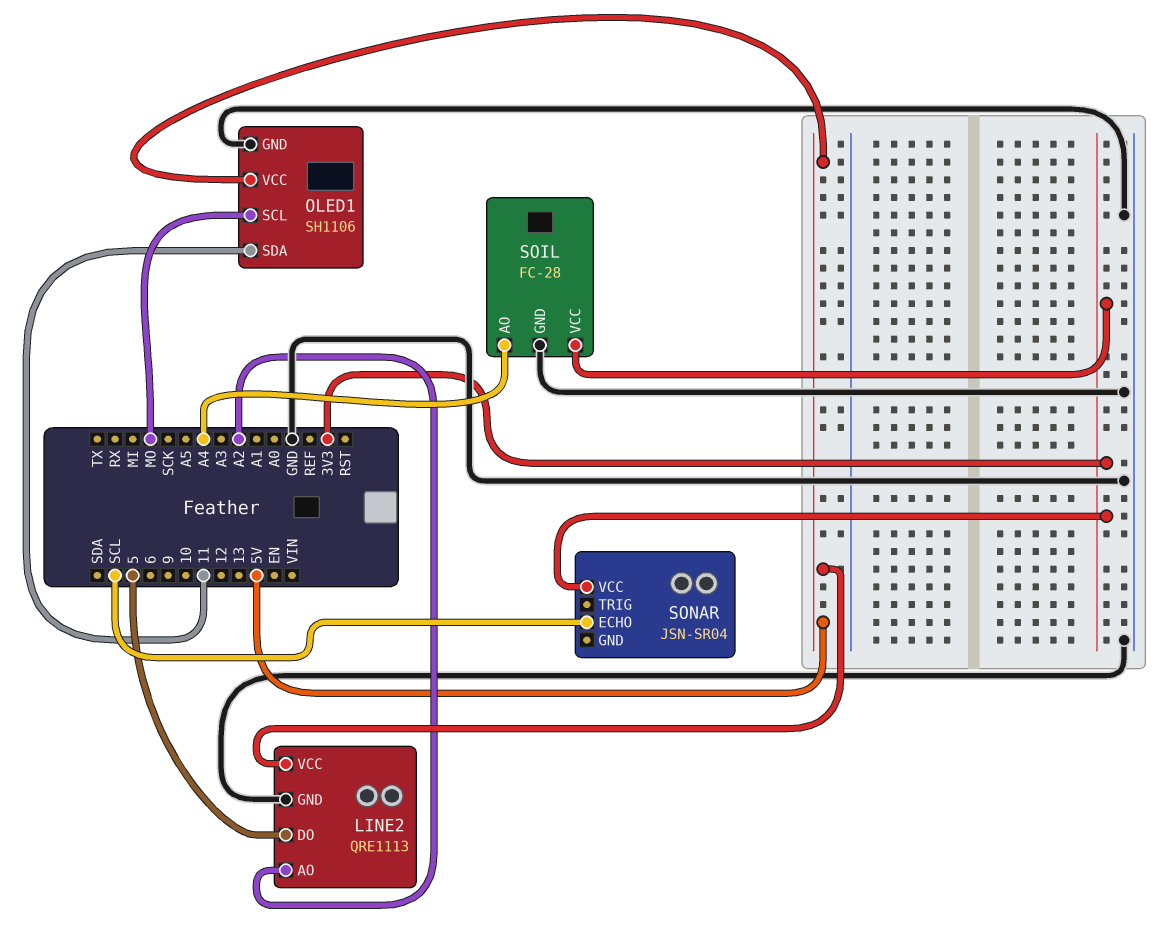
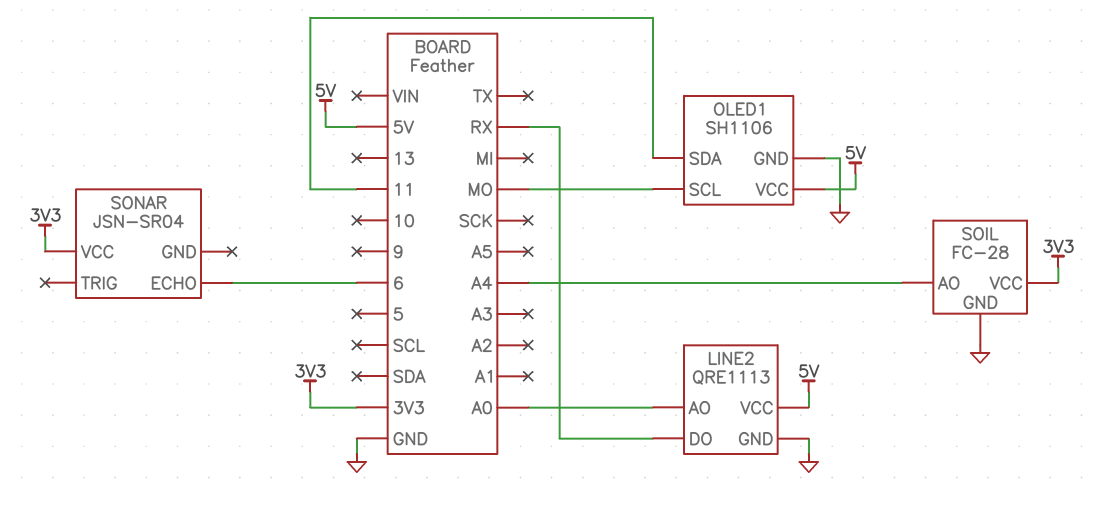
LINE2 pin AO: A2 -> A0
LINE2 pin DO: 5 -> RX
SONAR pin ECHO: SCL -> 6

